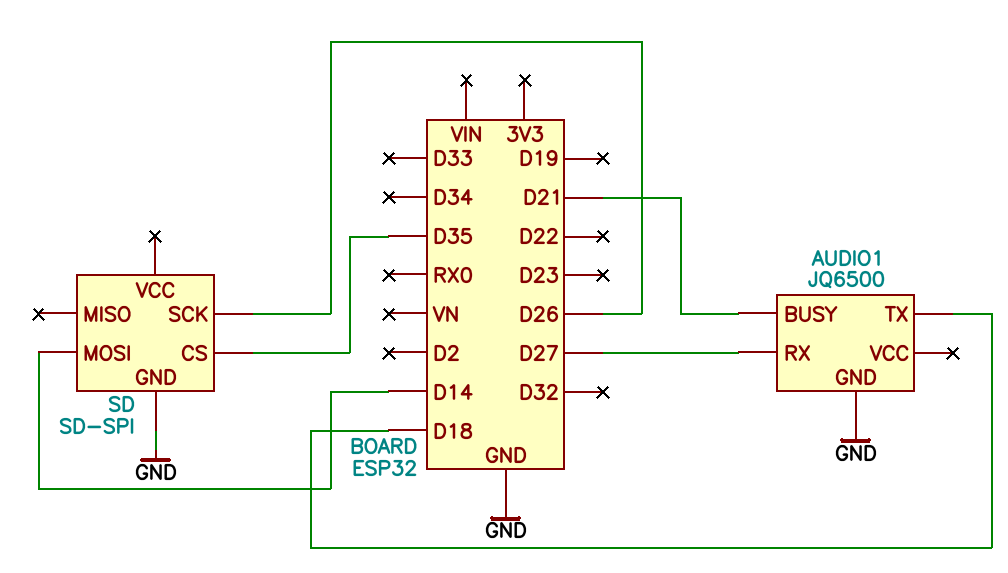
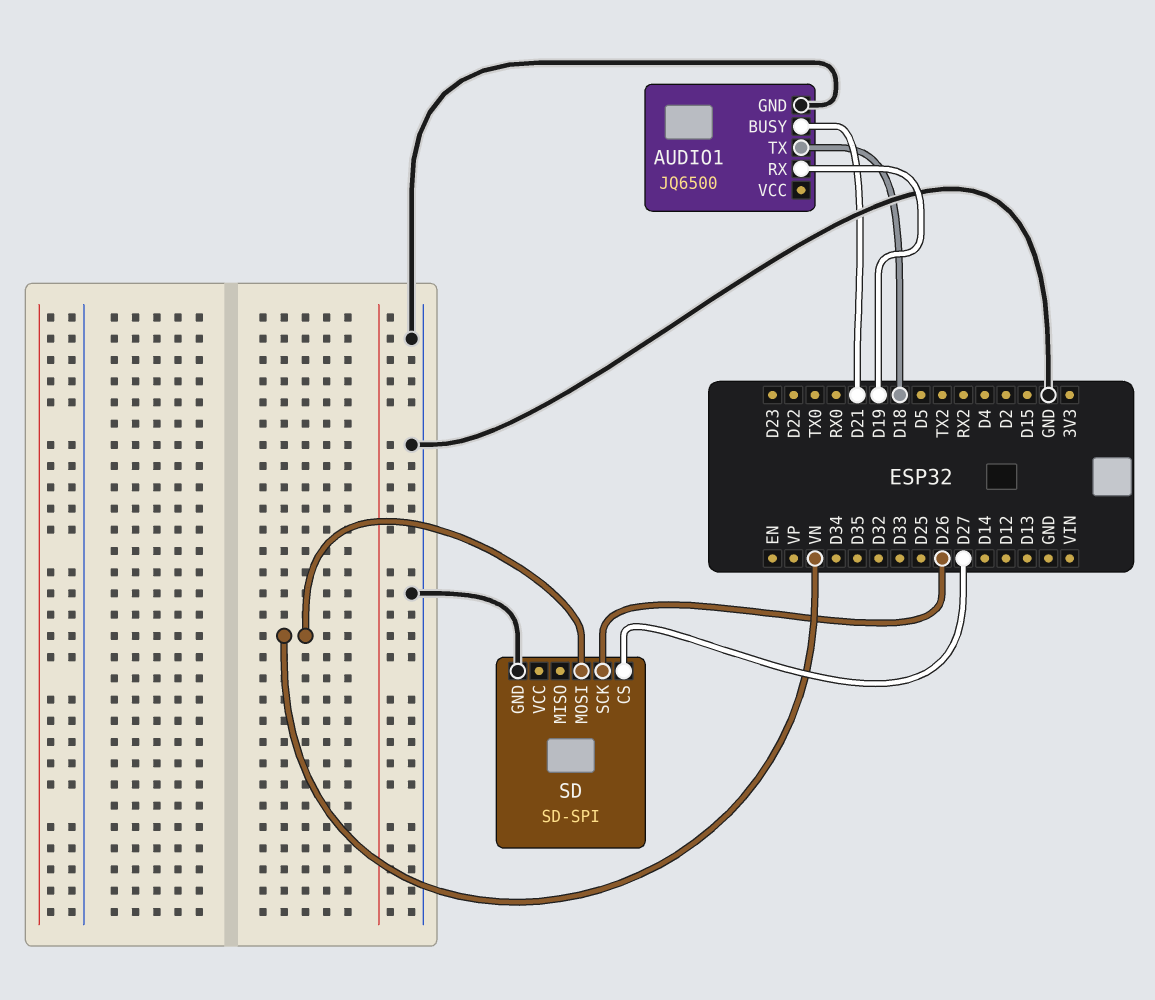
AUDIO1 pin RX: D27 -> D19
SD pin CS: D35 -> D27
SD pin MOSI: D14 -> VN

